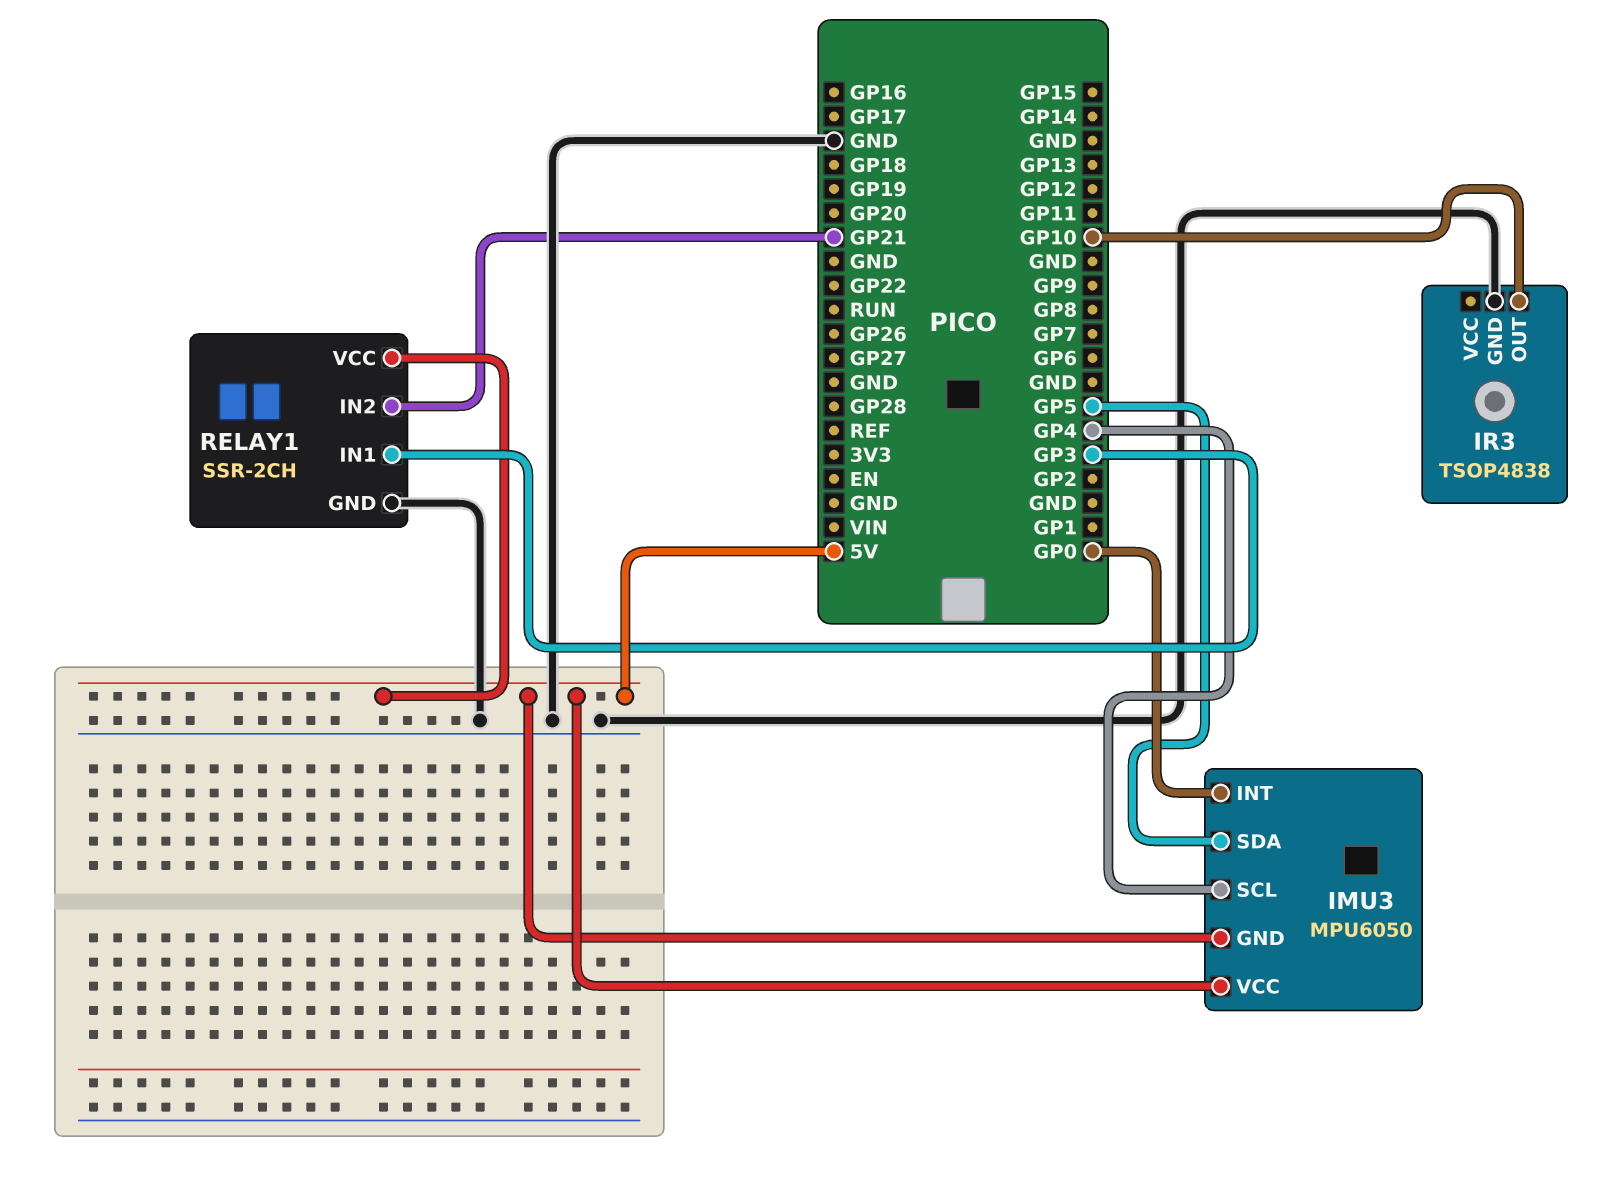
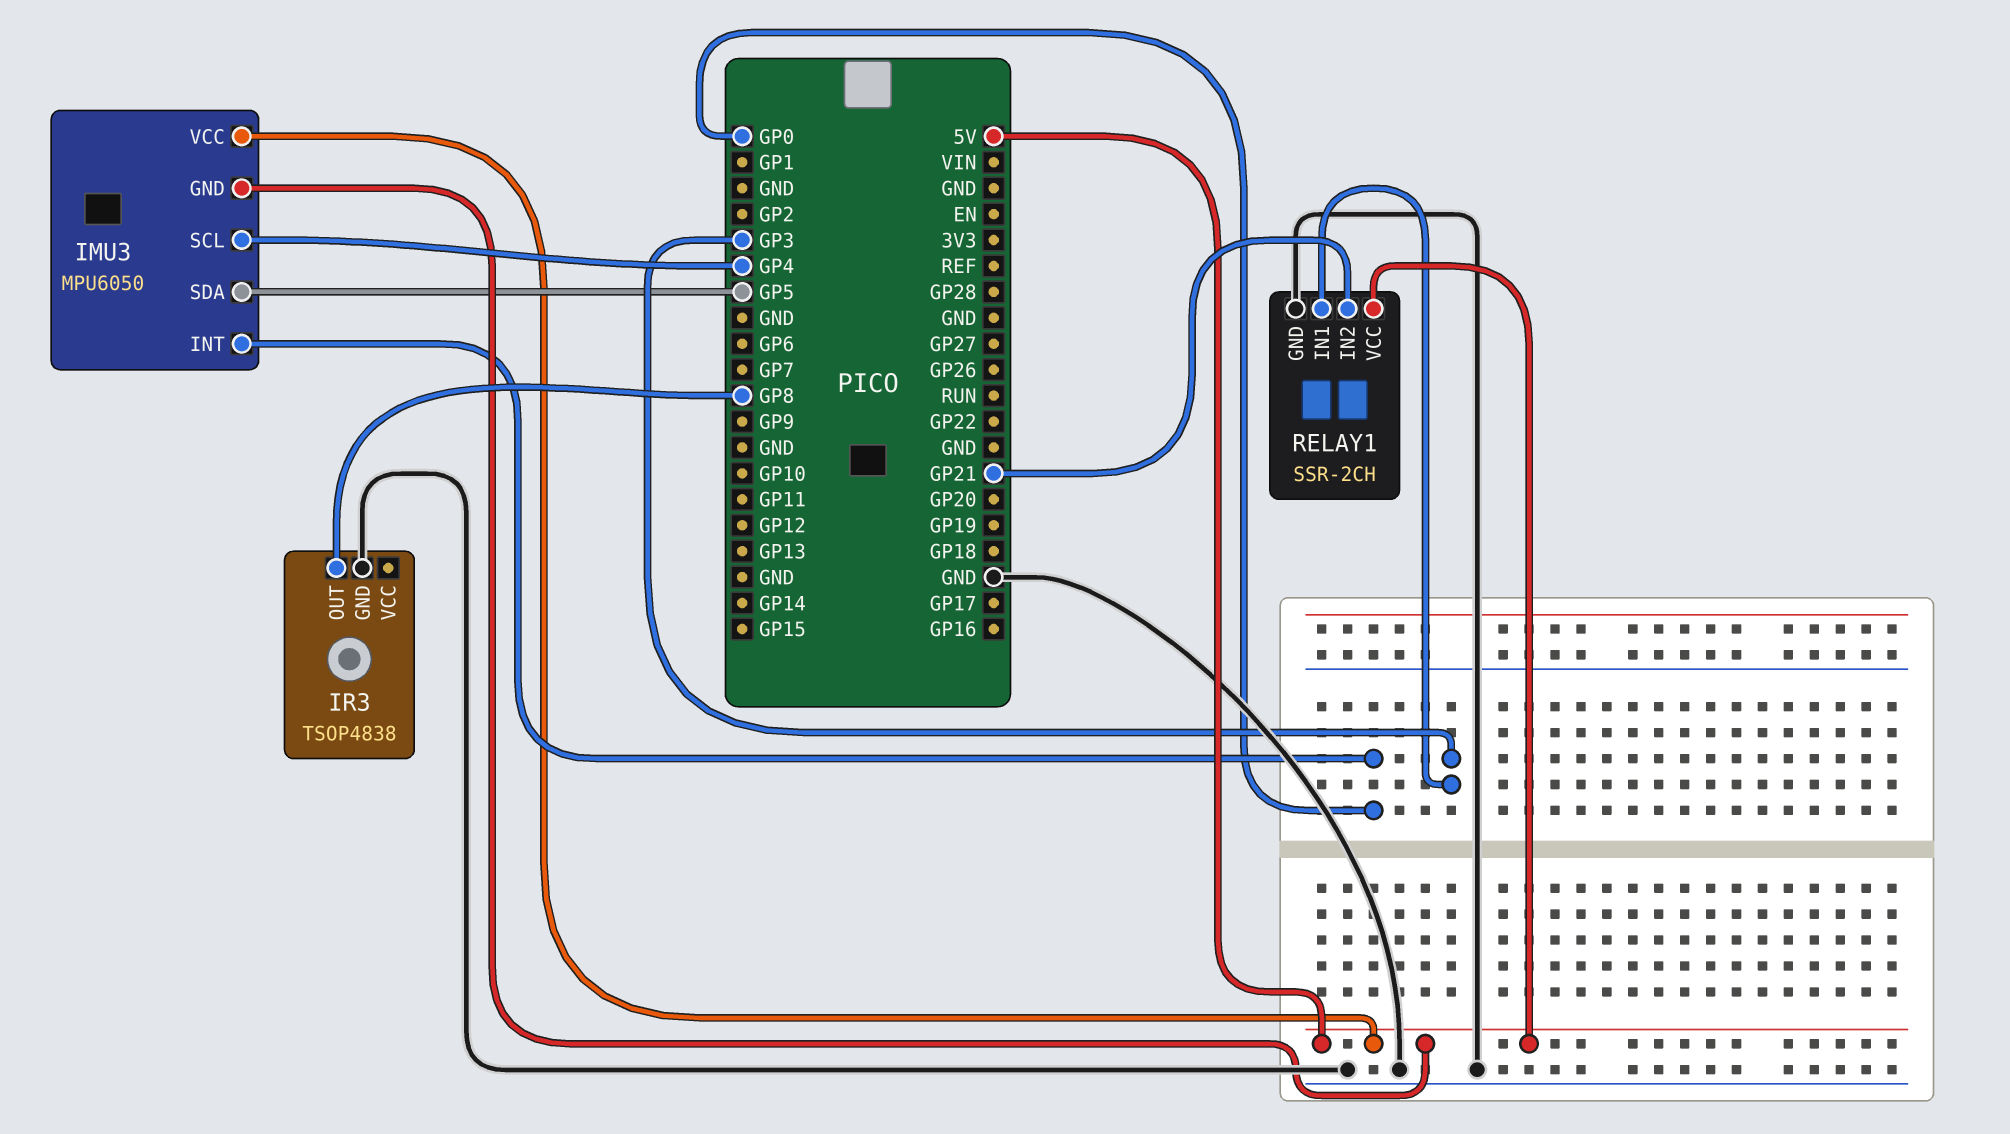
IR3 pin OUT: GP10 -> GP8

